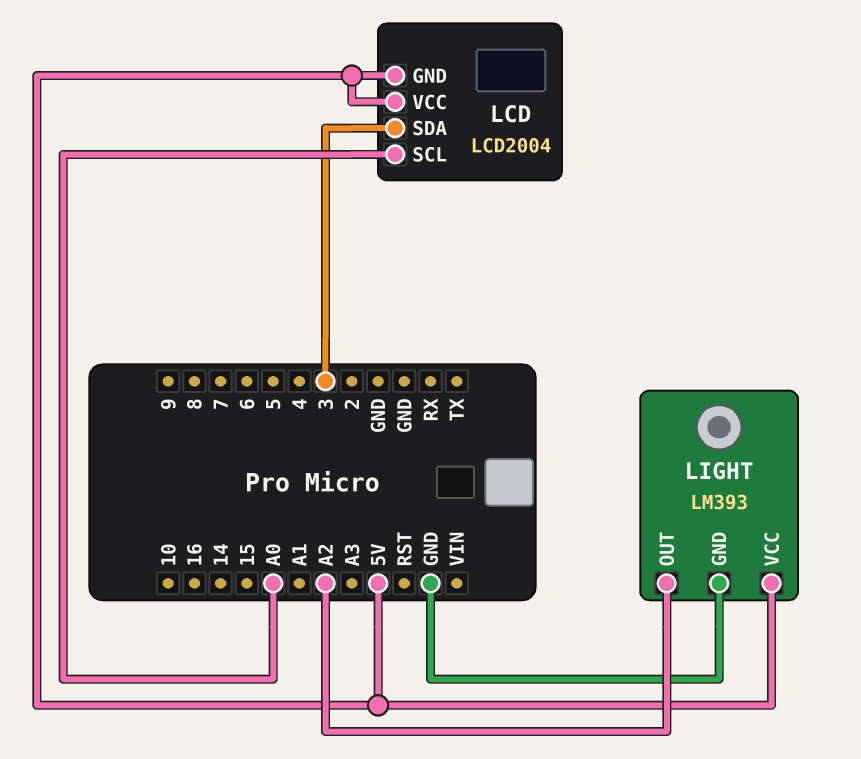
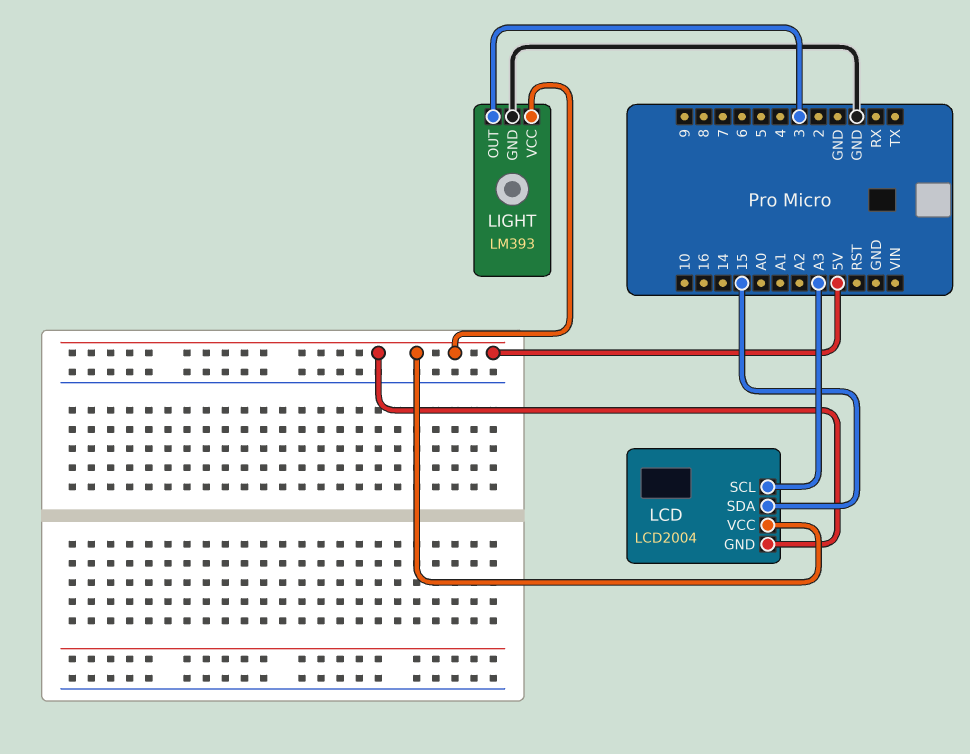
LCD pin SCL: A0 -> A3
LCD pin SDA: 3 -> 15
LIGHT pin OUT: A2 -> 3

